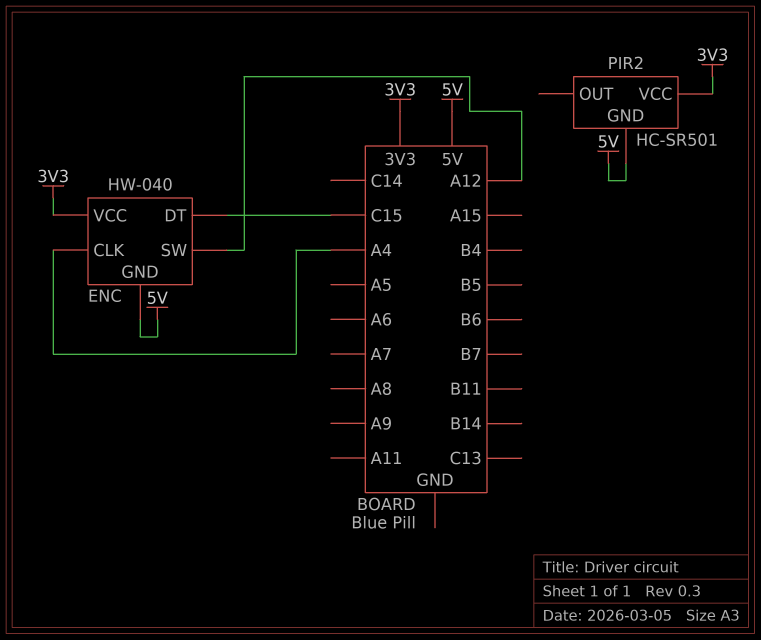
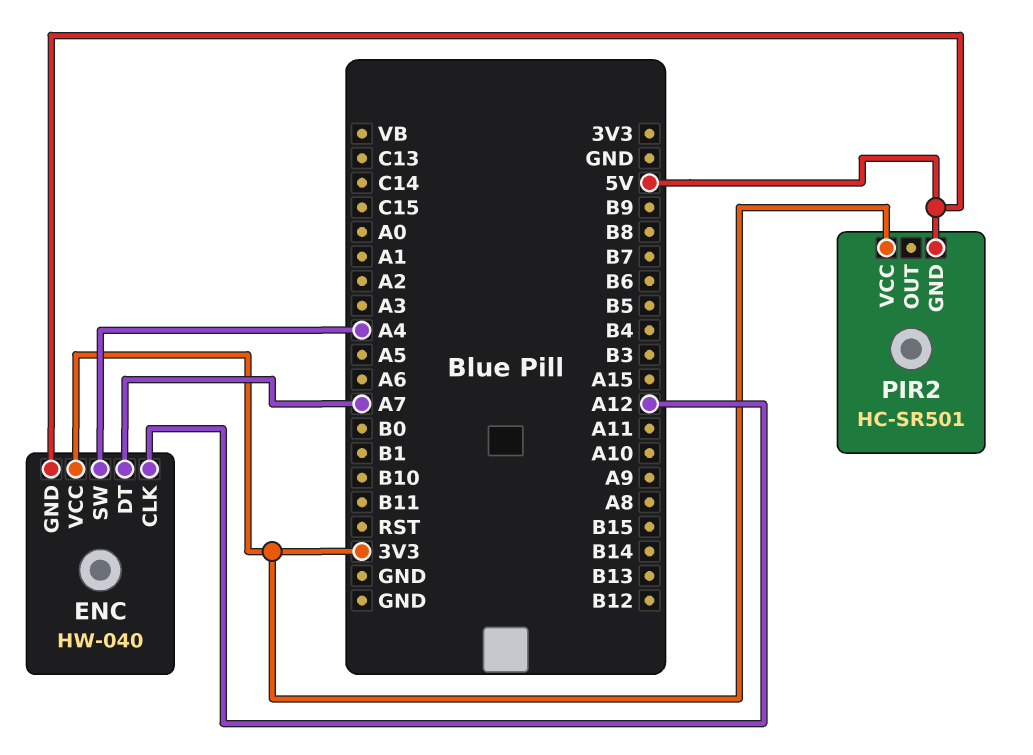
ENC pin CLK: A4 -> A12
ENC pin DT: C15 -> A7
ENC pin SW: A12 -> A4

